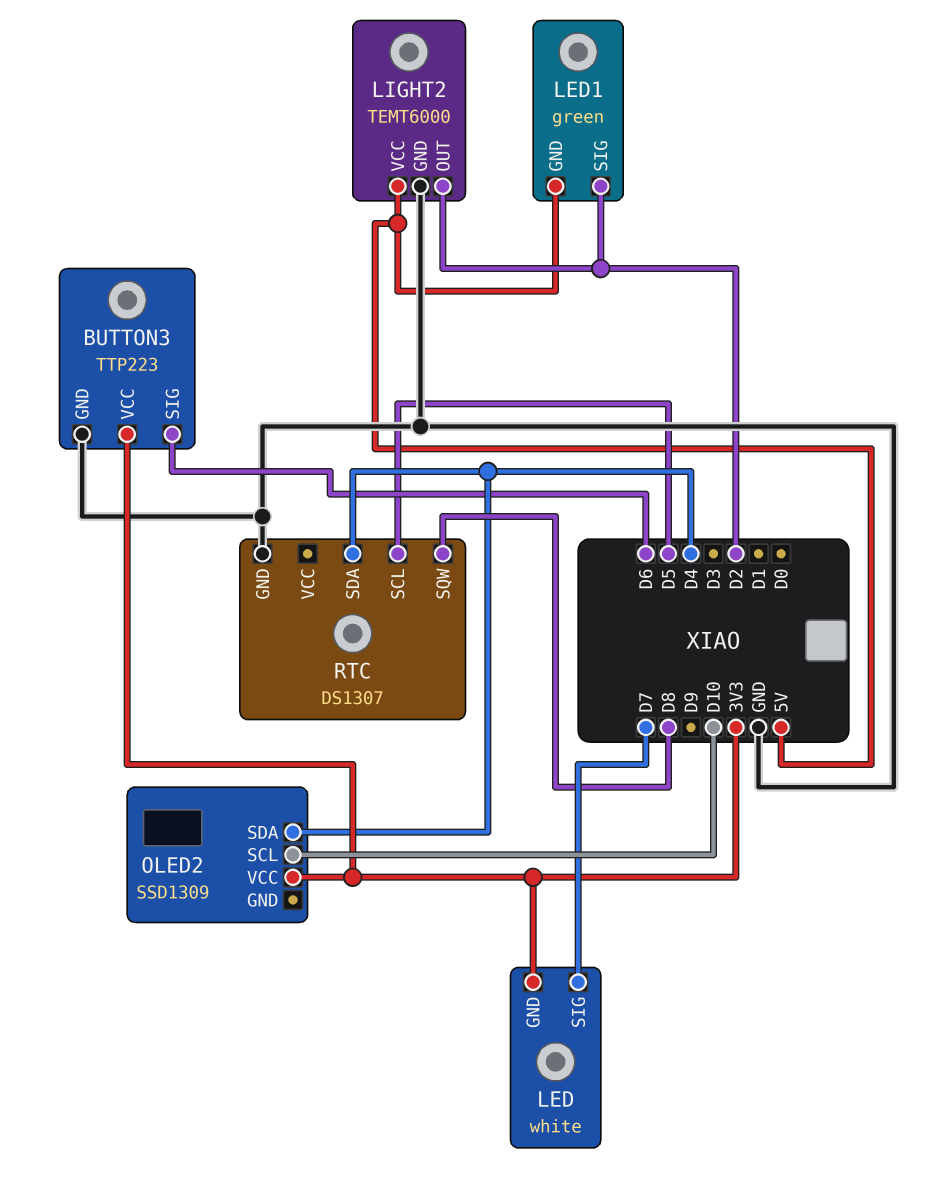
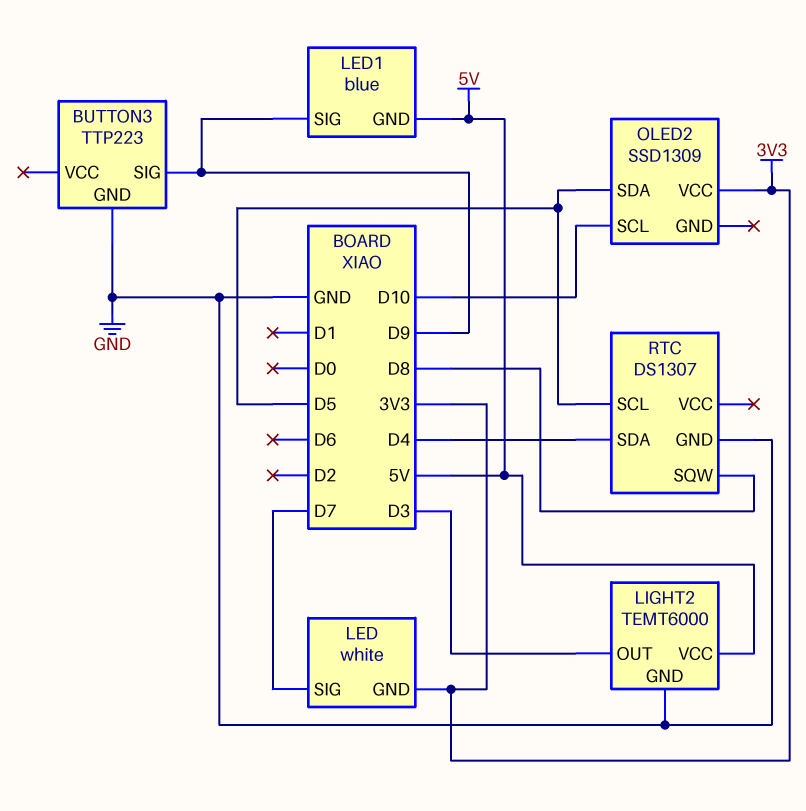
BUTTON3 pin SIG: D6 -> D9
BUTTON3 pin VCC: 3V3 -> none
LED1: green -> blue
LED1 pin SIG: D2 -> D9
LIGHT2 pin OUT: D2 -> D3
OLED2 pin SDA: D4 -> D5

